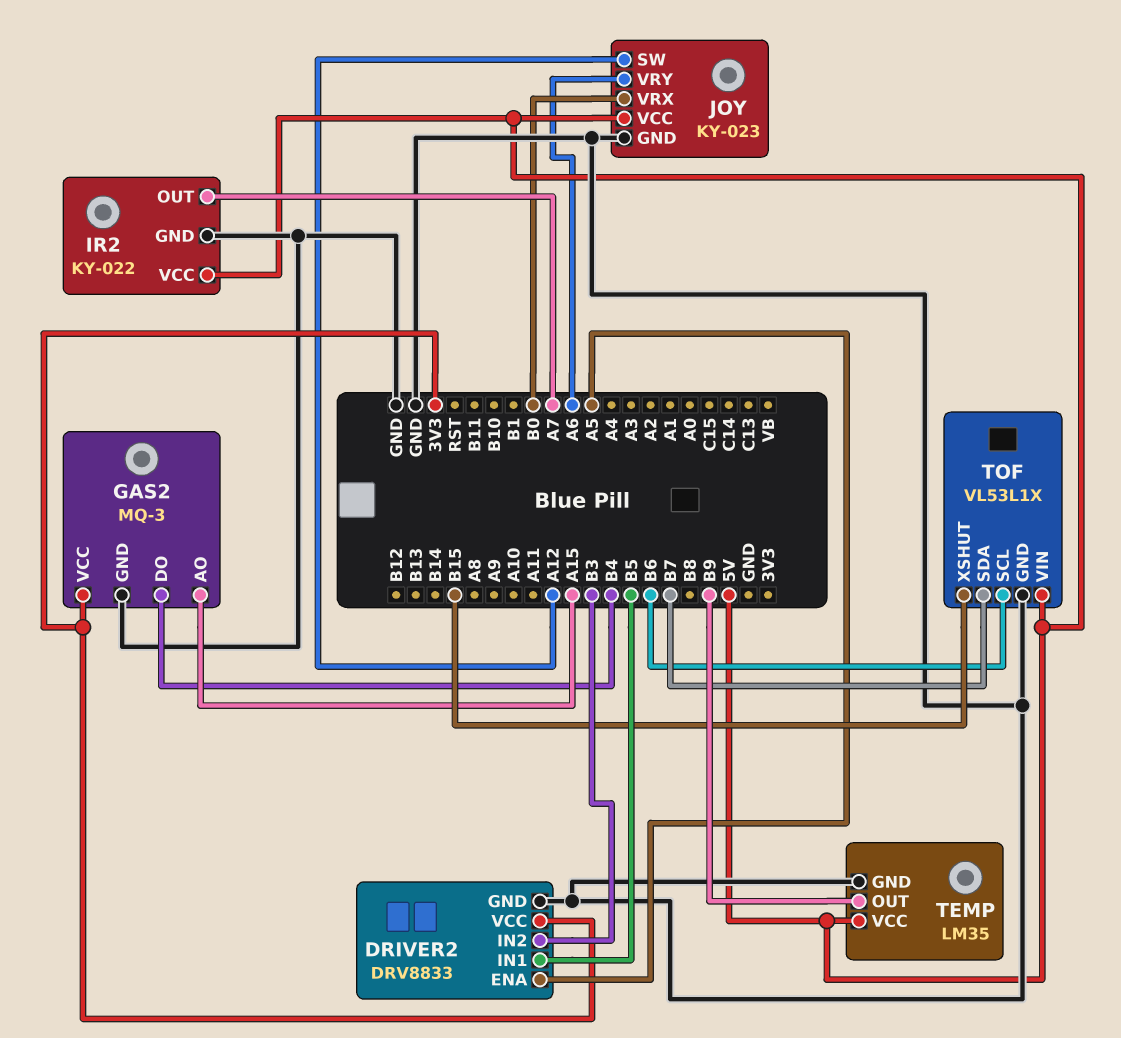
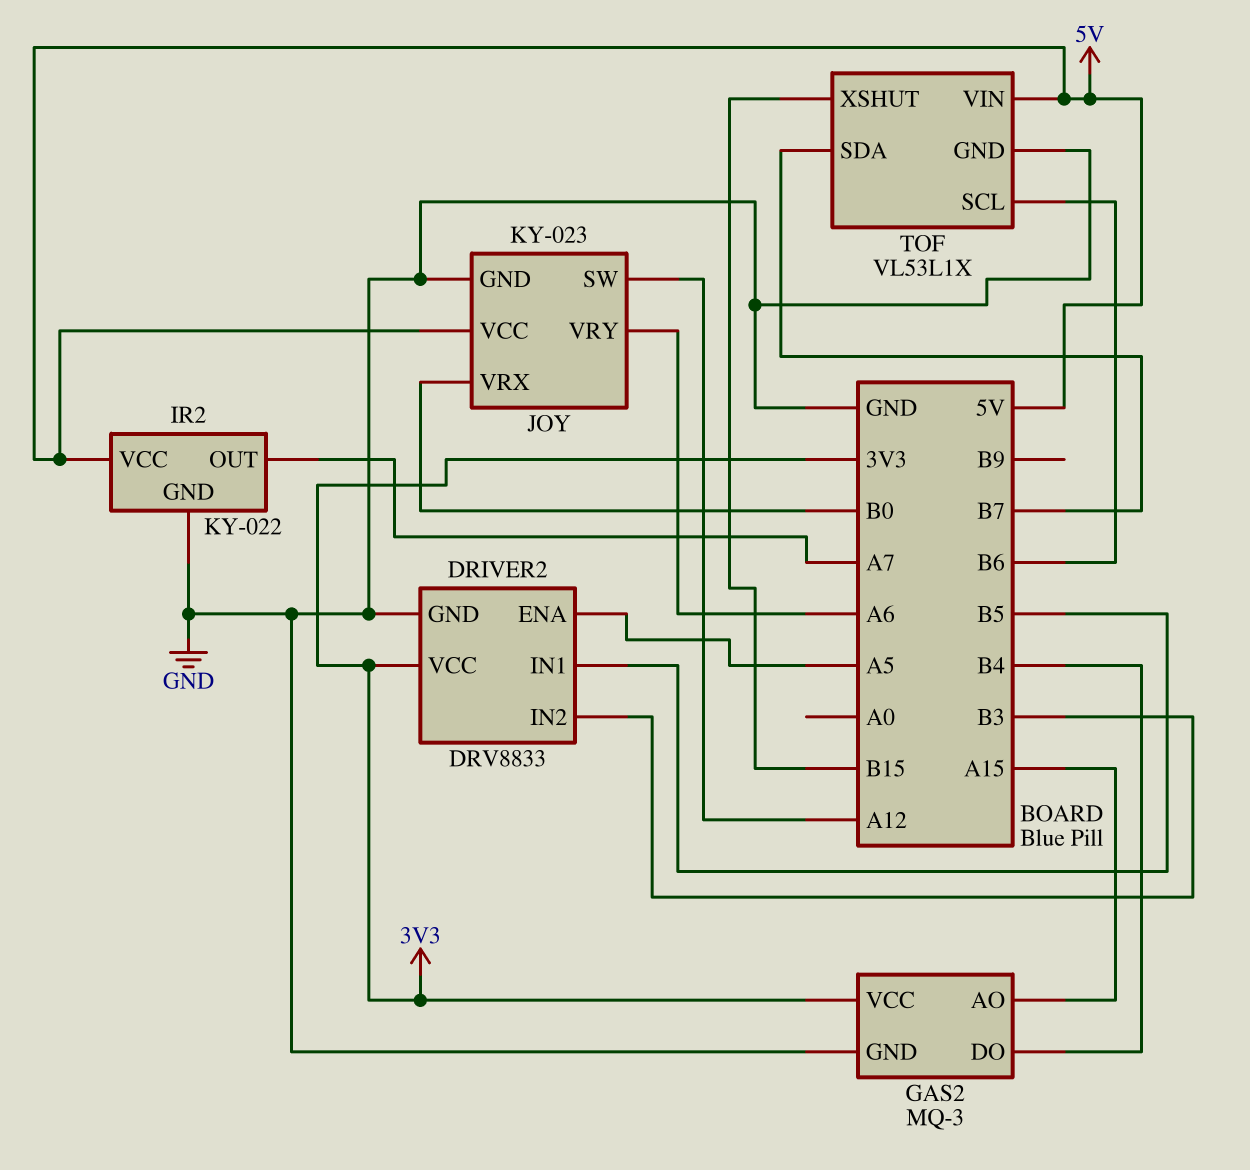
TEMP: LM35 -> none
TEMP pin GND: GND -> none
TEMP pin OUT: B9 -> none
TEMP pin VCC: 5V -> none

